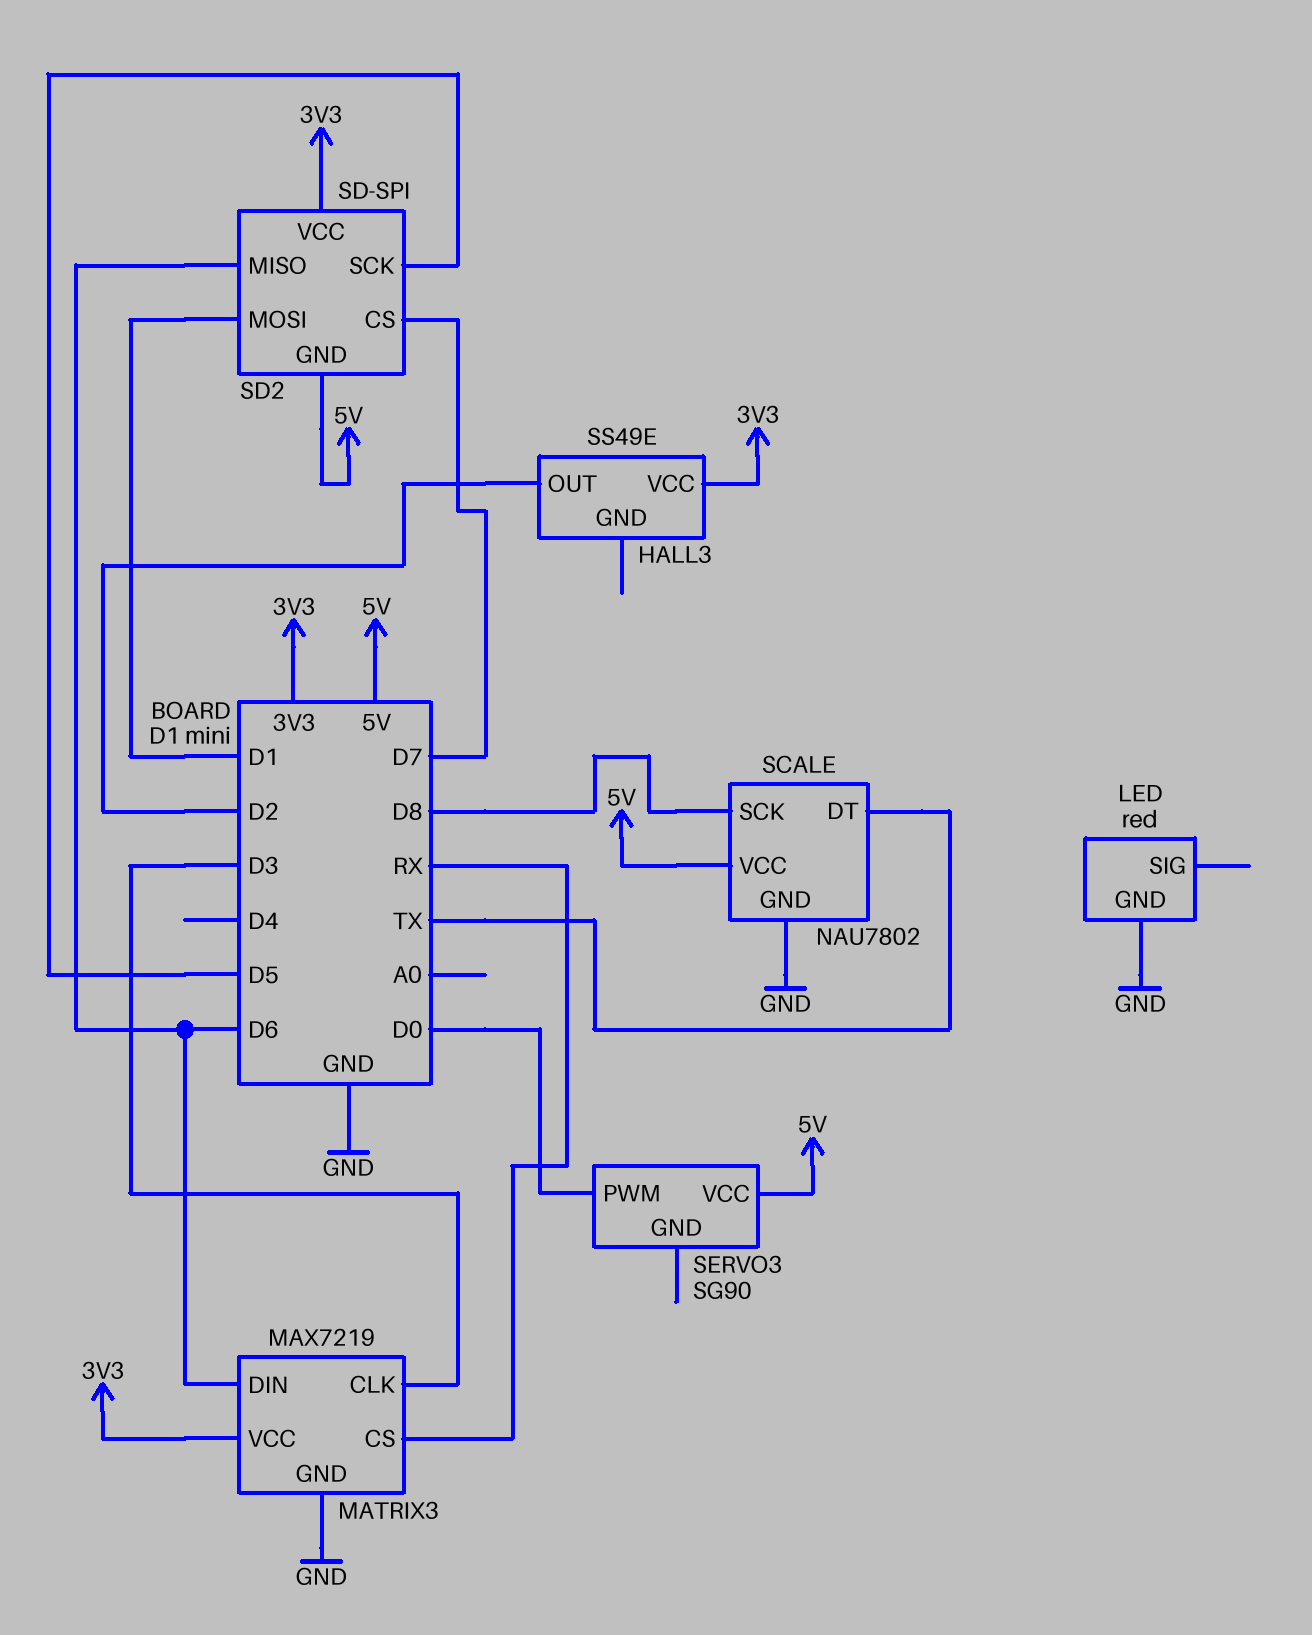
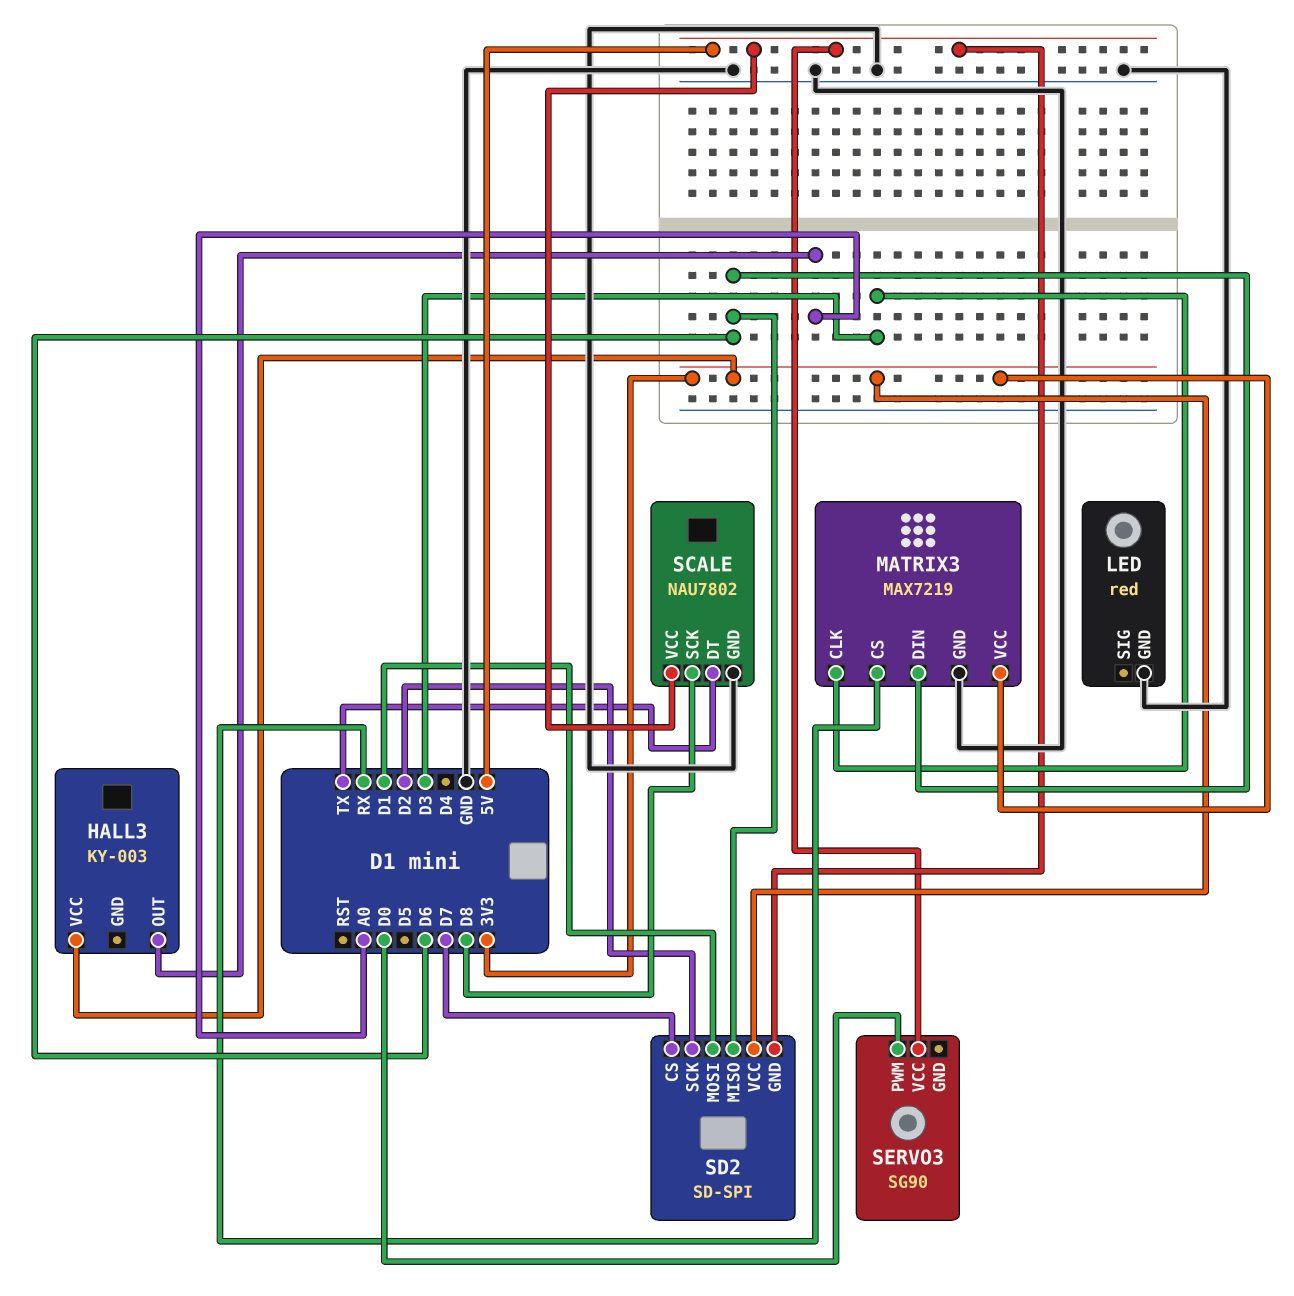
HALL3: SS49E -> KY-003
HALL3 pin OUT: D2 -> A0
SD2 pin SCK: D5 -> D2

